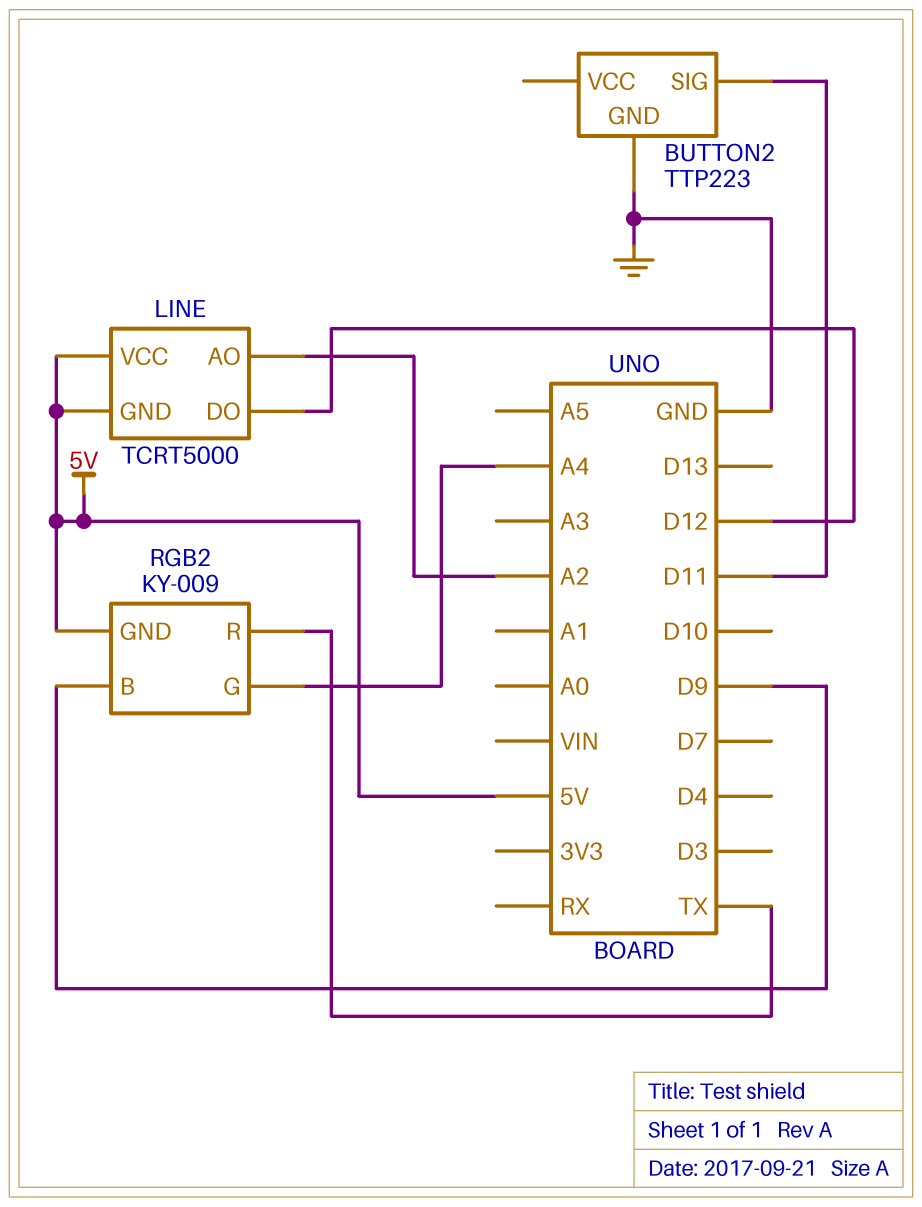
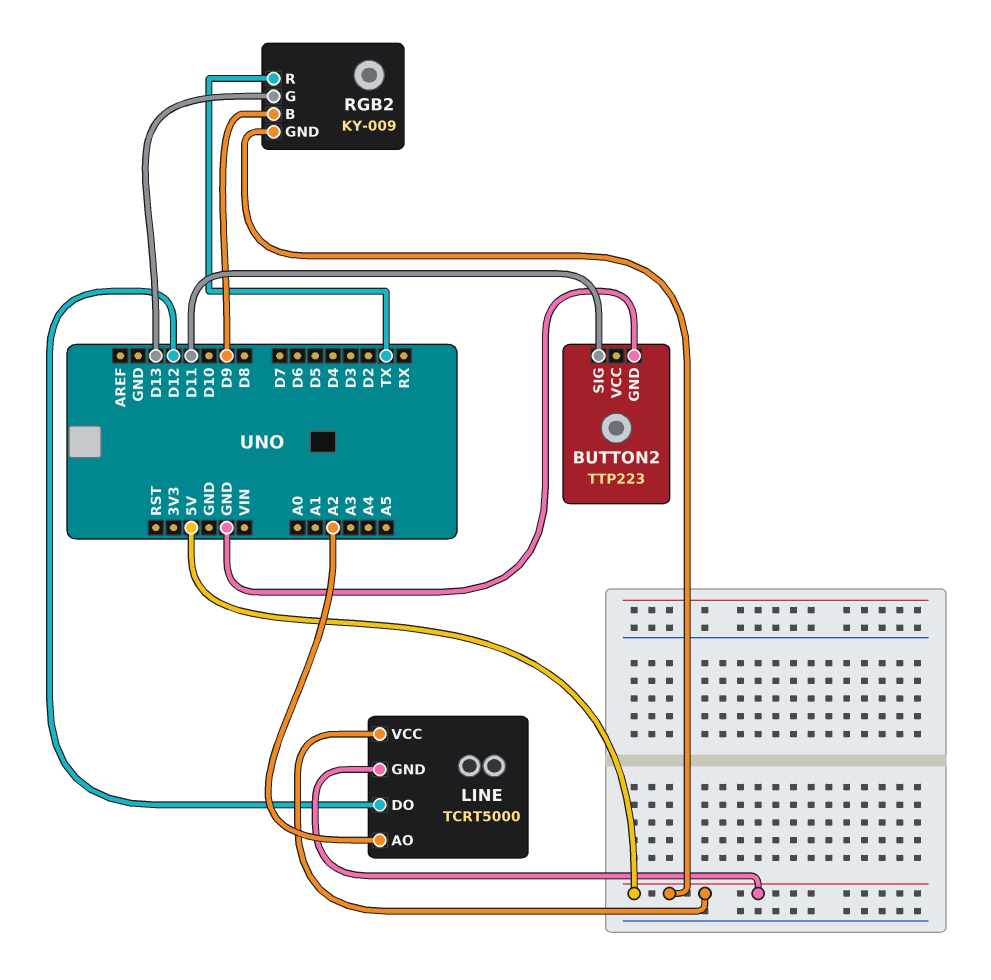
RGB2 pin G: A4 -> D13

